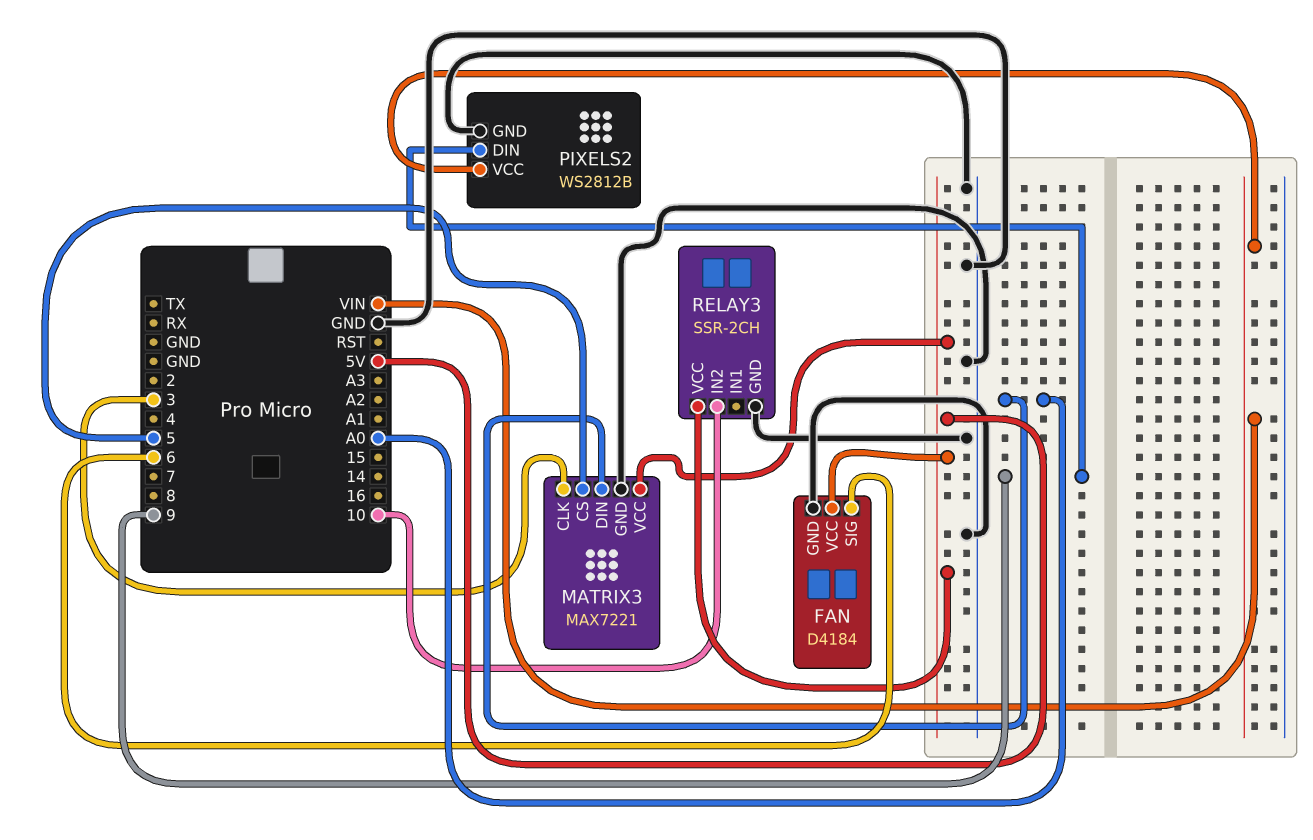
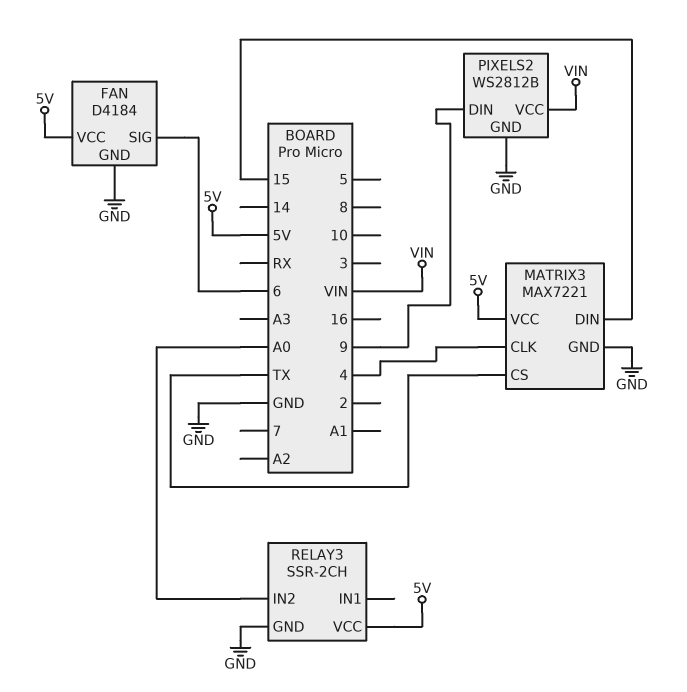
MATRIX3 pin CLK: 3 -> 4
MATRIX3 pin CS: 5 -> TX
MATRIX3 pin DIN: A0 -> 15
RELAY3 pin IN2: 10 -> A0

